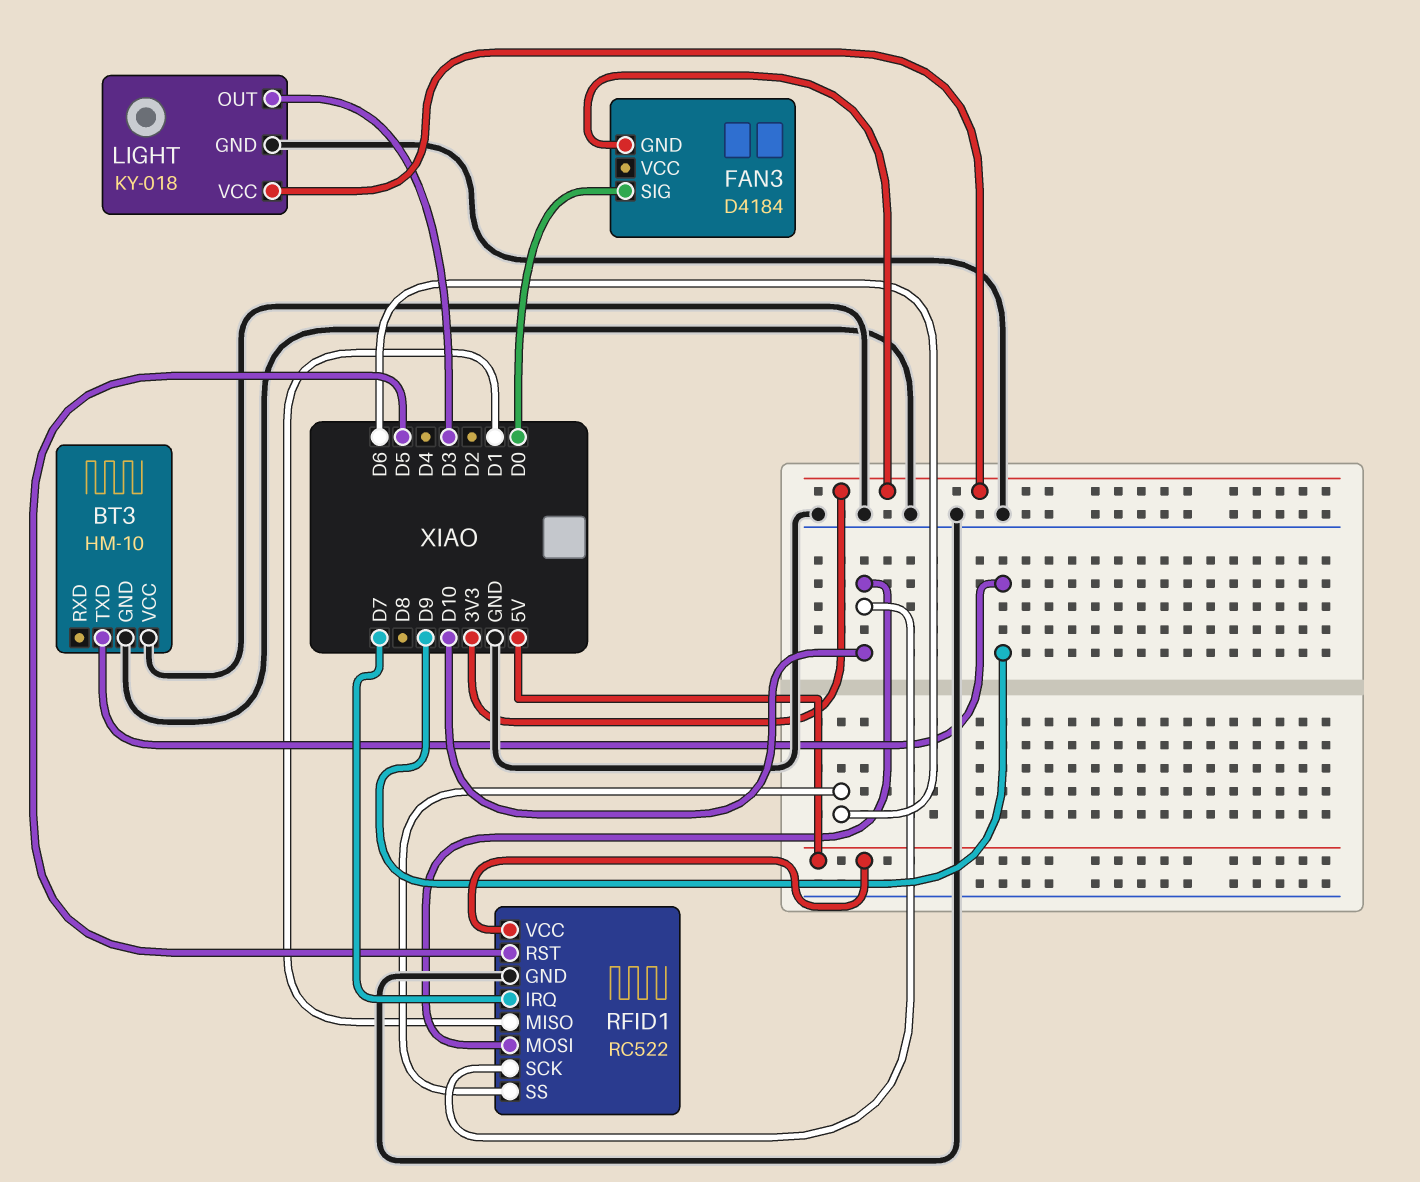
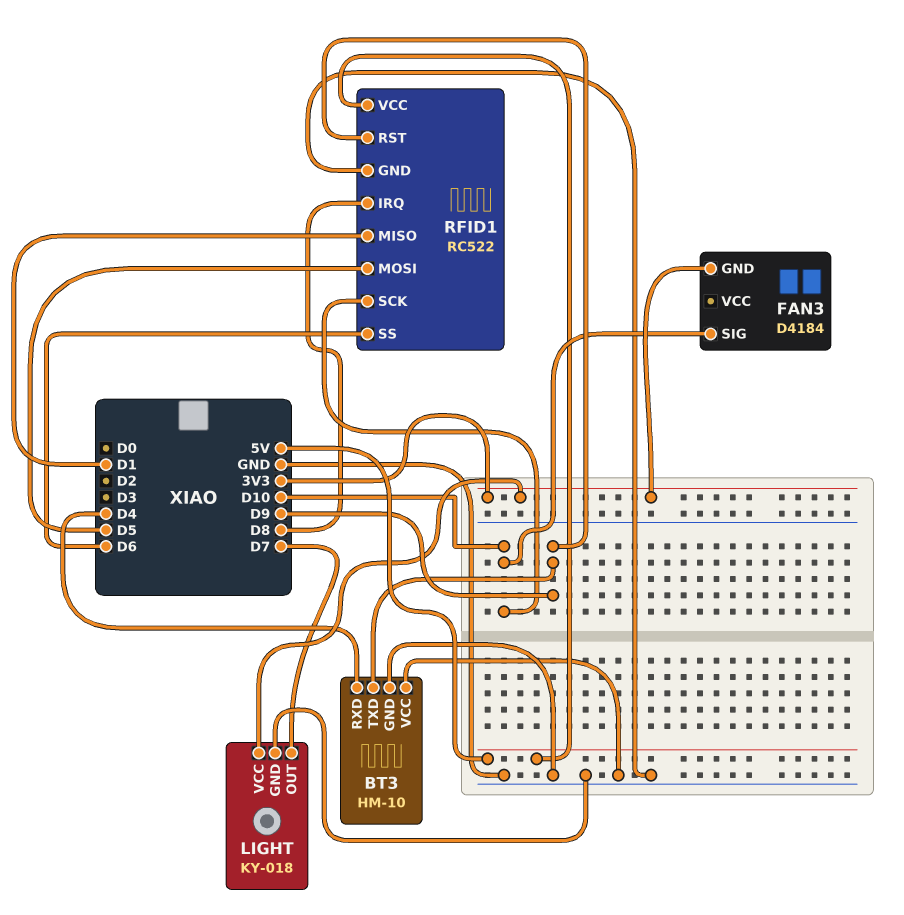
BT3 pin RXD: none -> D4
FAN3 pin SIG: D0 -> D10
LIGHT pin OUT: D3 -> D7
RFID1 pin IRQ: D7 -> D8
RFID1 pin MOSI: D10 -> D5
RFID1 pin RST: D5 -> D9

